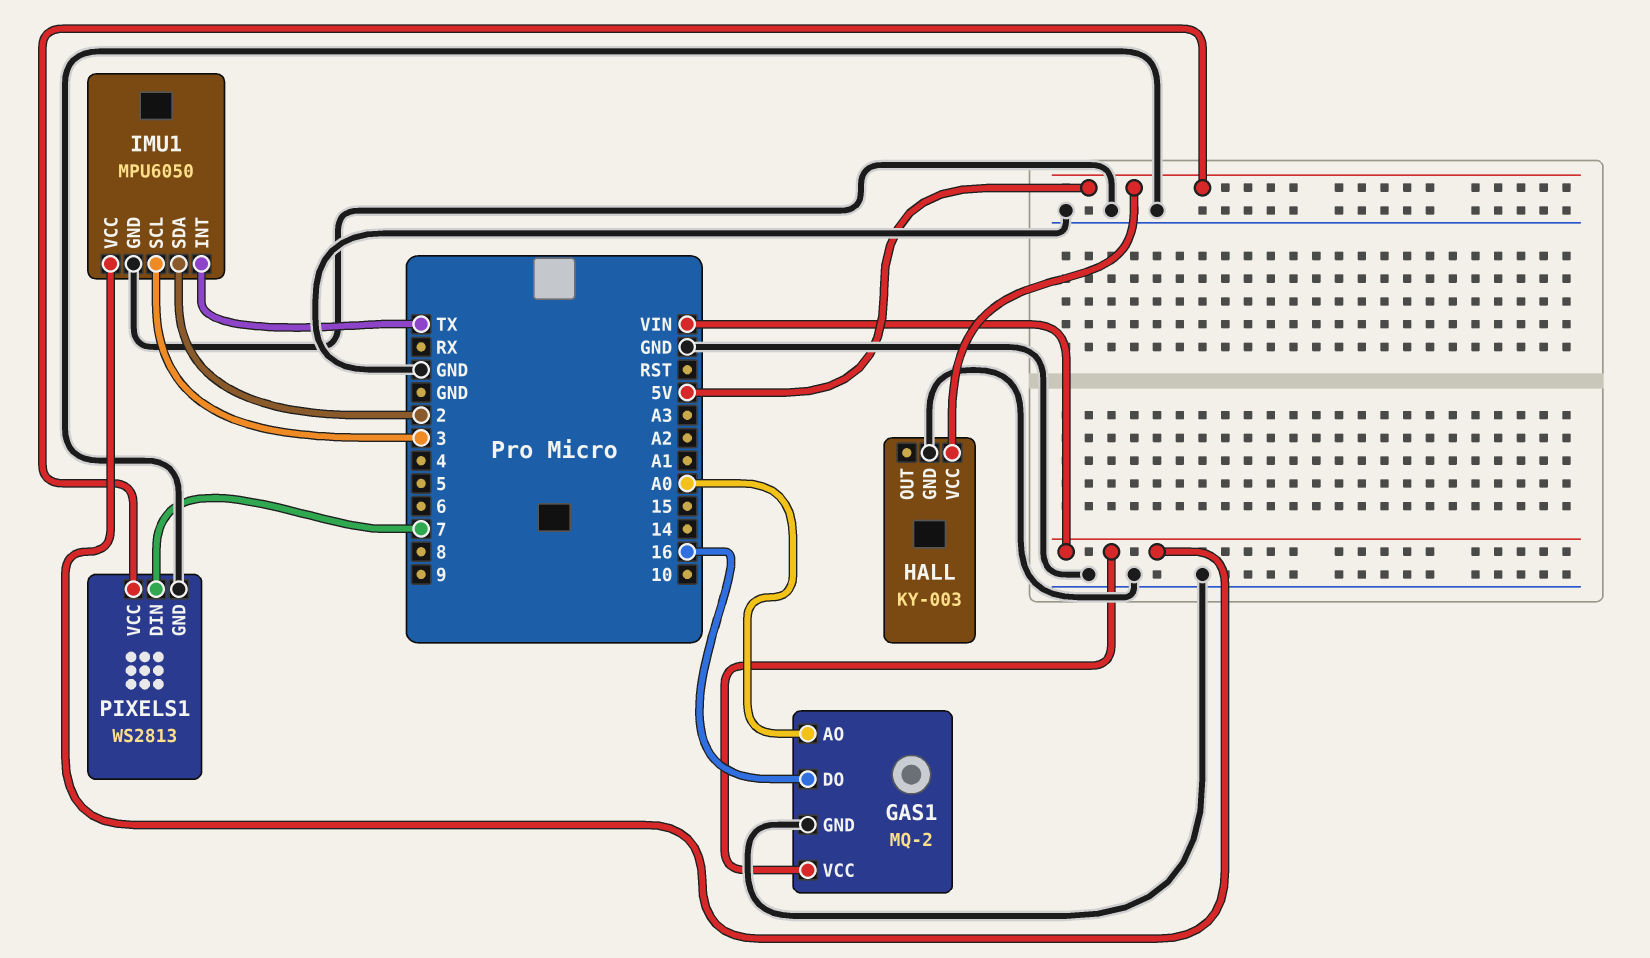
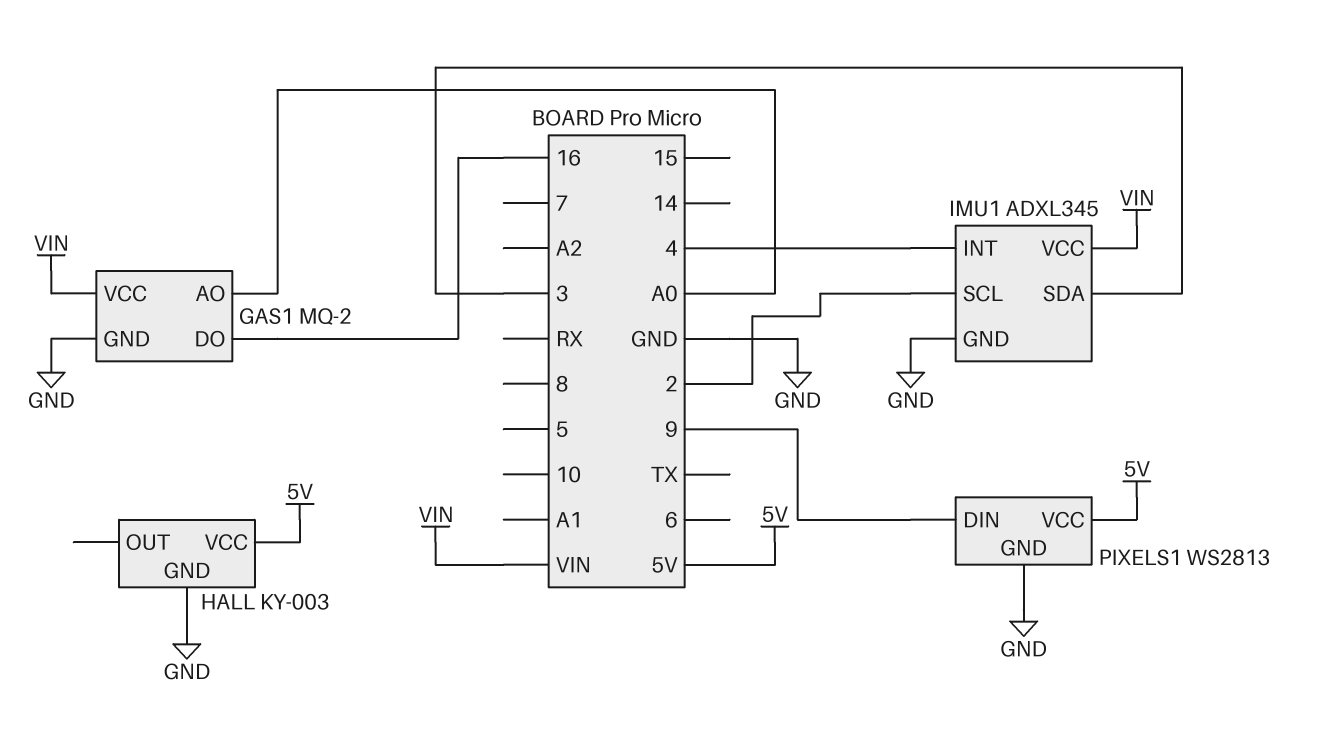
IMU1: MPU6050 -> ADXL345
IMU1 pin INT: TX -> 4
IMU1 pin SCL: 3 -> 2
IMU1 pin SDA: 2 -> 3
PIXELS1 pin DIN: 7 -> 9

